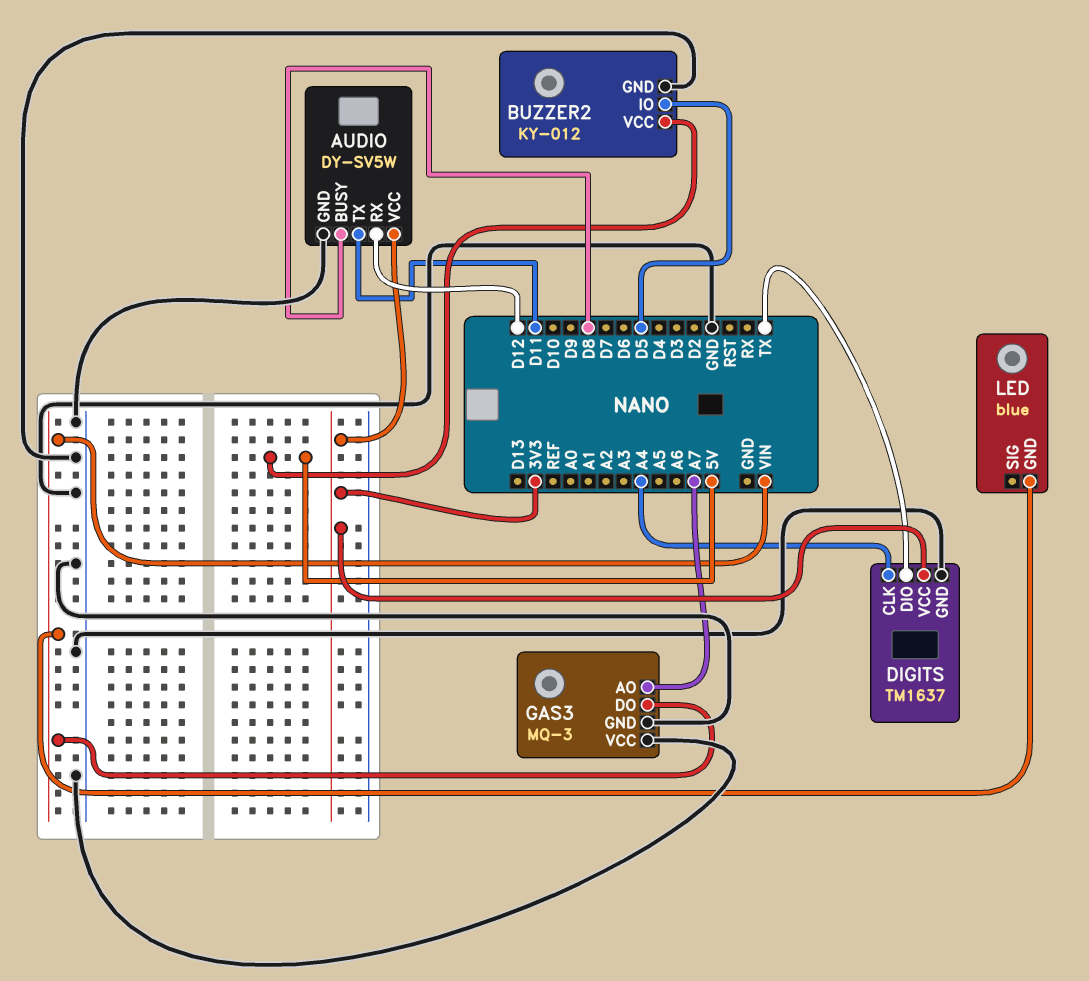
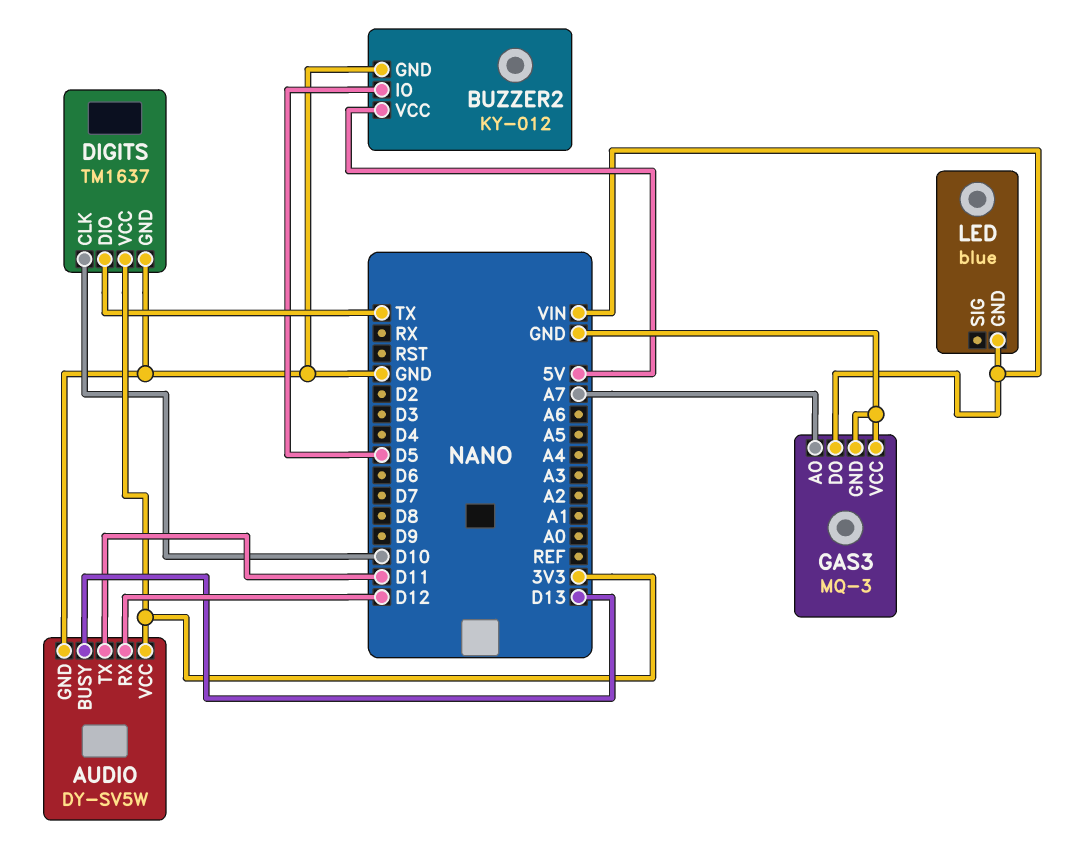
AUDIO pin BUSY: D8 -> D13
DIGITS pin CLK: A4 -> D10

